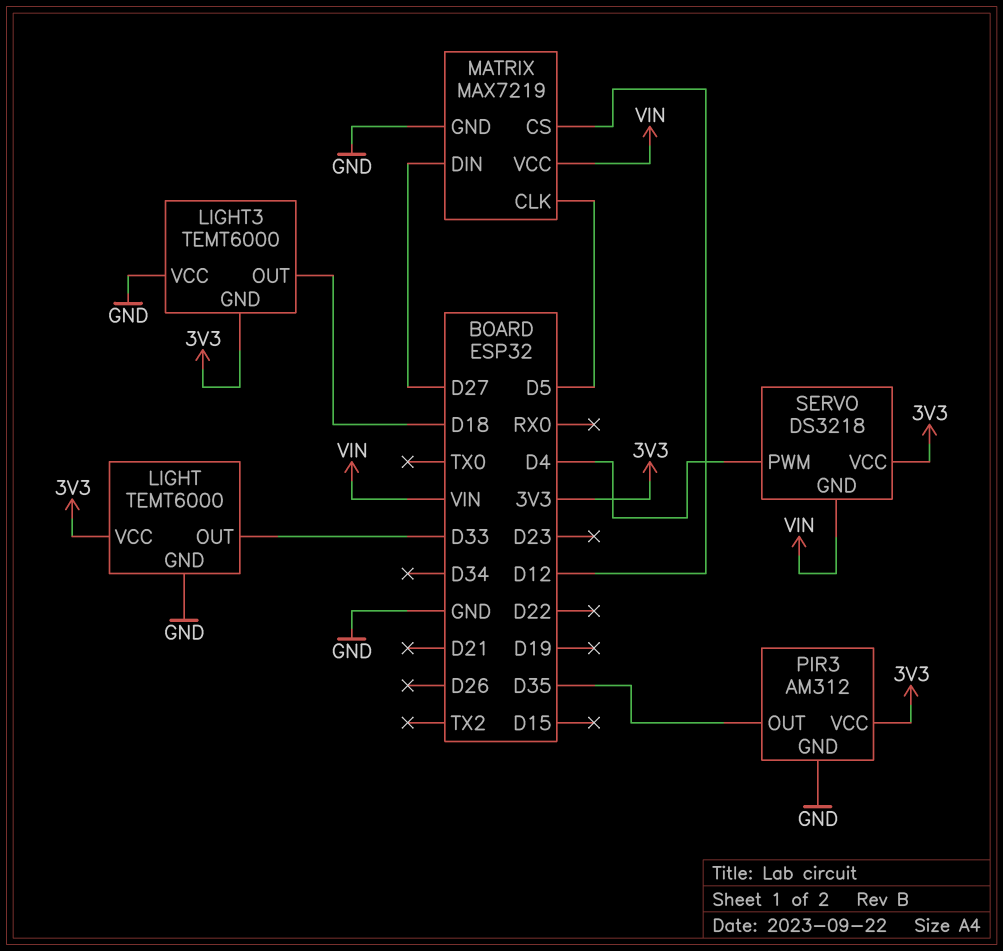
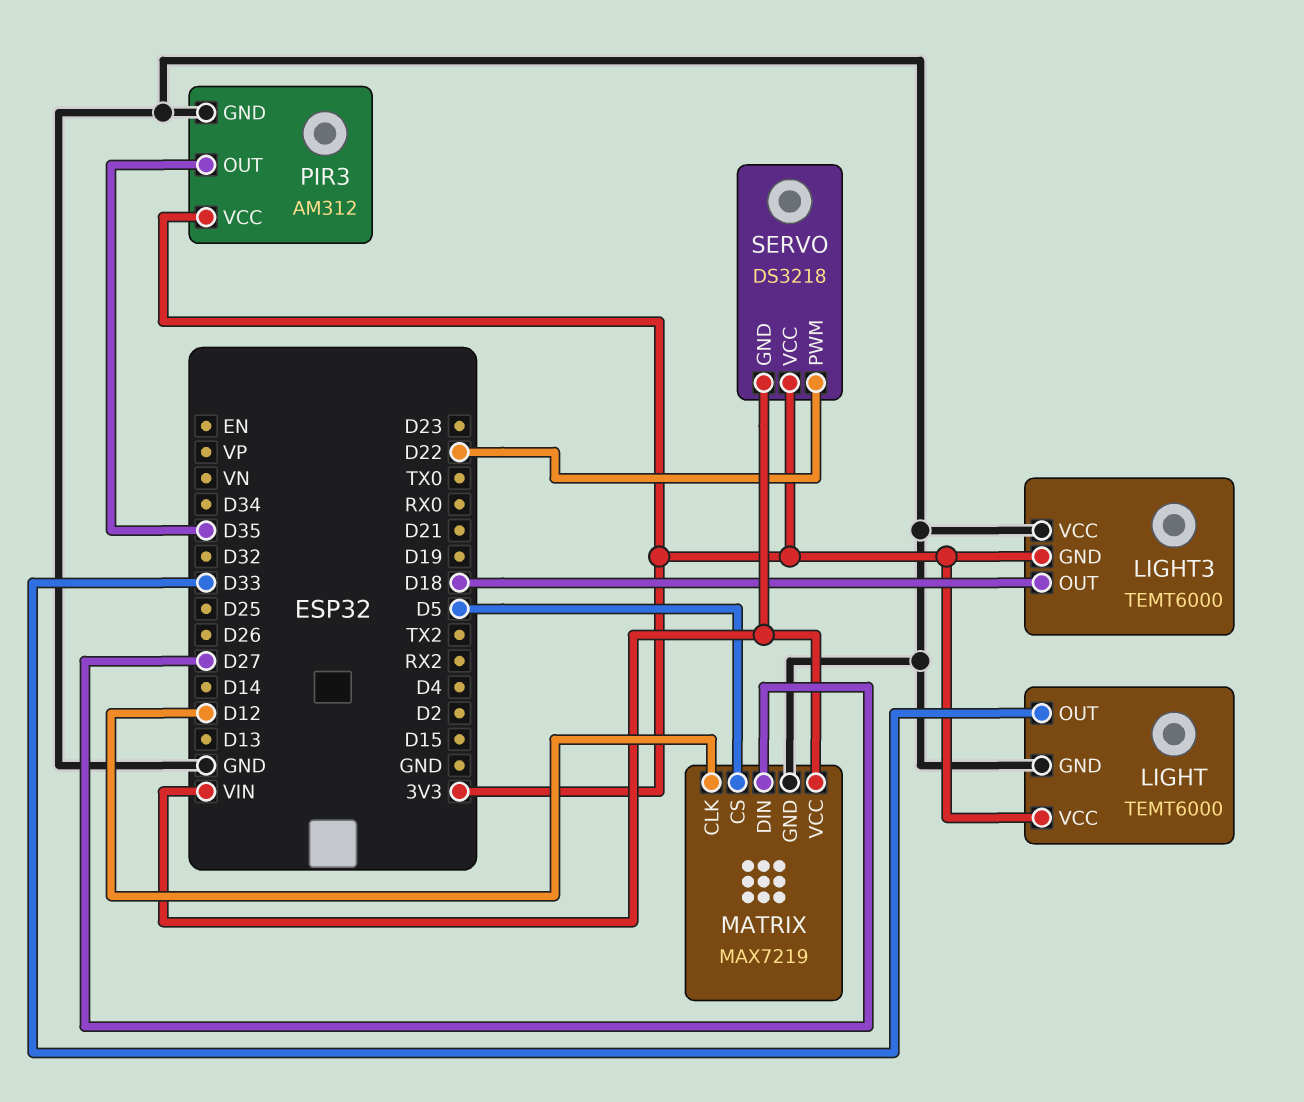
MATRIX pin CLK: D5 -> D12
MATRIX pin CS: D12 -> D5
SERVO pin PWM: D4 -> D22

